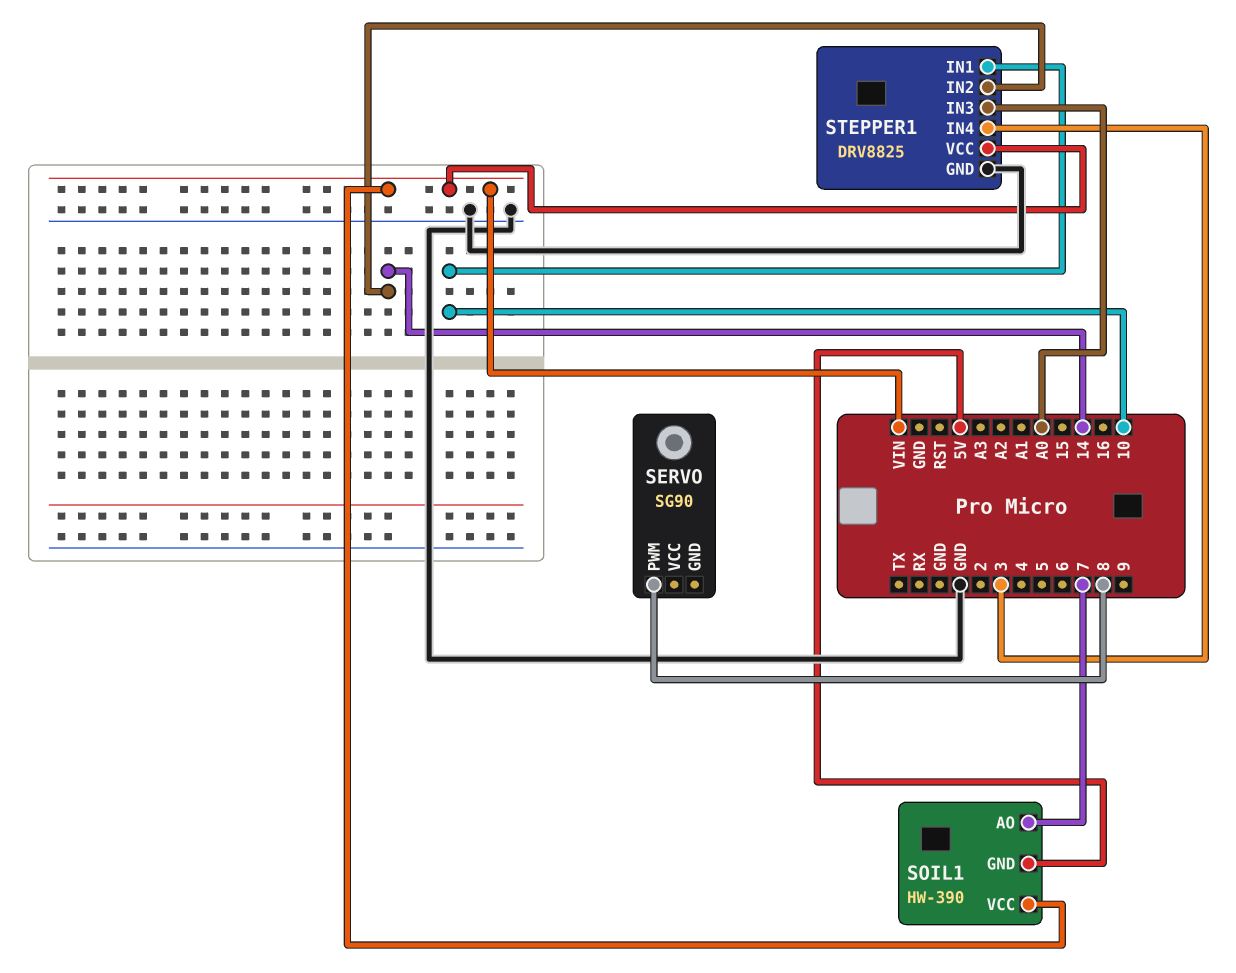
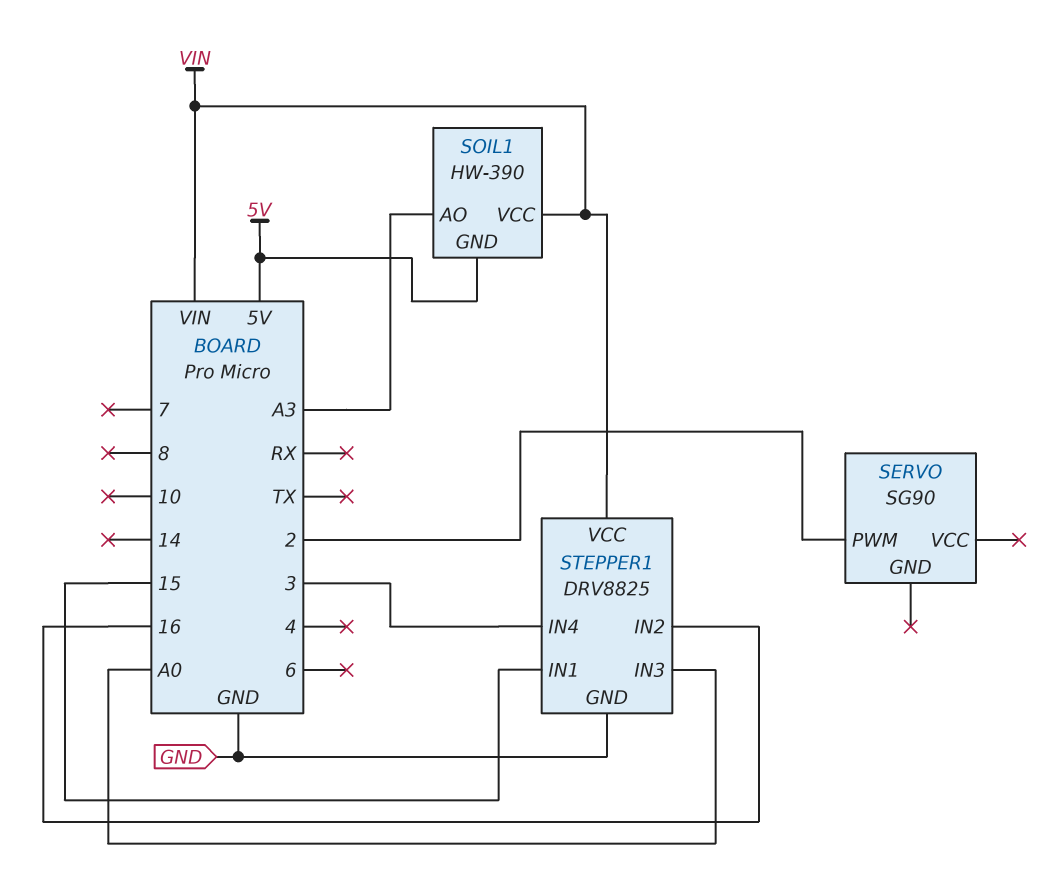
SERVO pin PWM: 8 -> 2
SOIL1 pin AO: 7 -> A3
STEPPER1 pin IN1: 10 -> 15
STEPPER1 pin IN2: 14 -> 16

